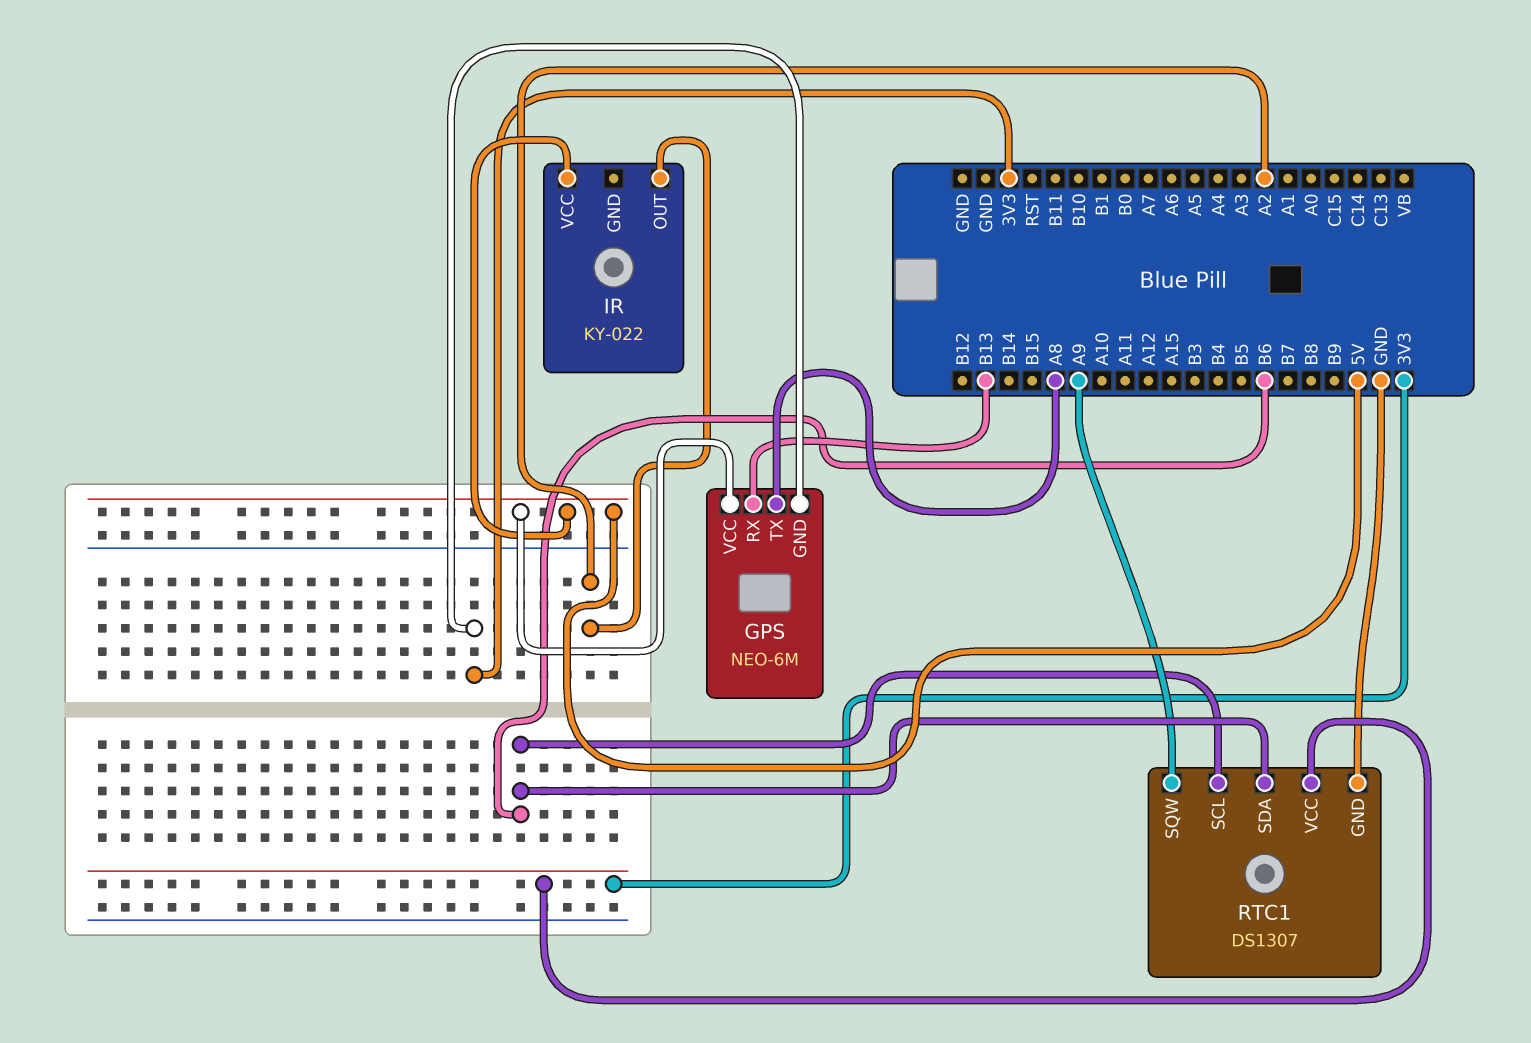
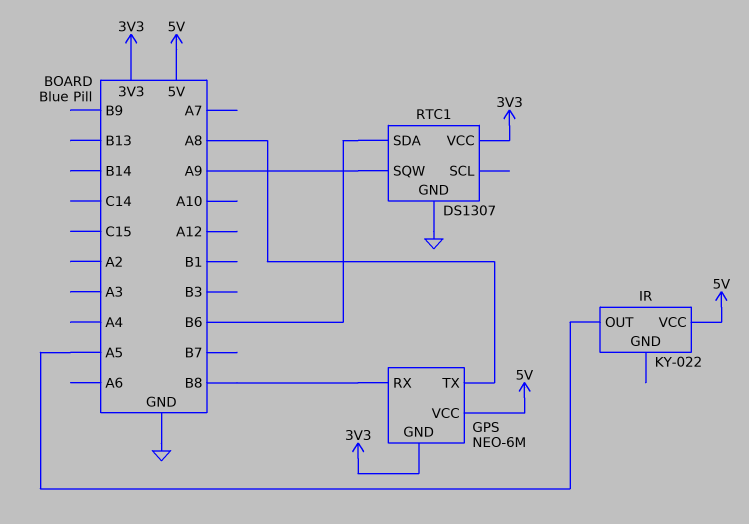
GPS pin RX: B13 -> B8
IR pin OUT: A2 -> A5
RTC1 pin SCL: B6 -> none

